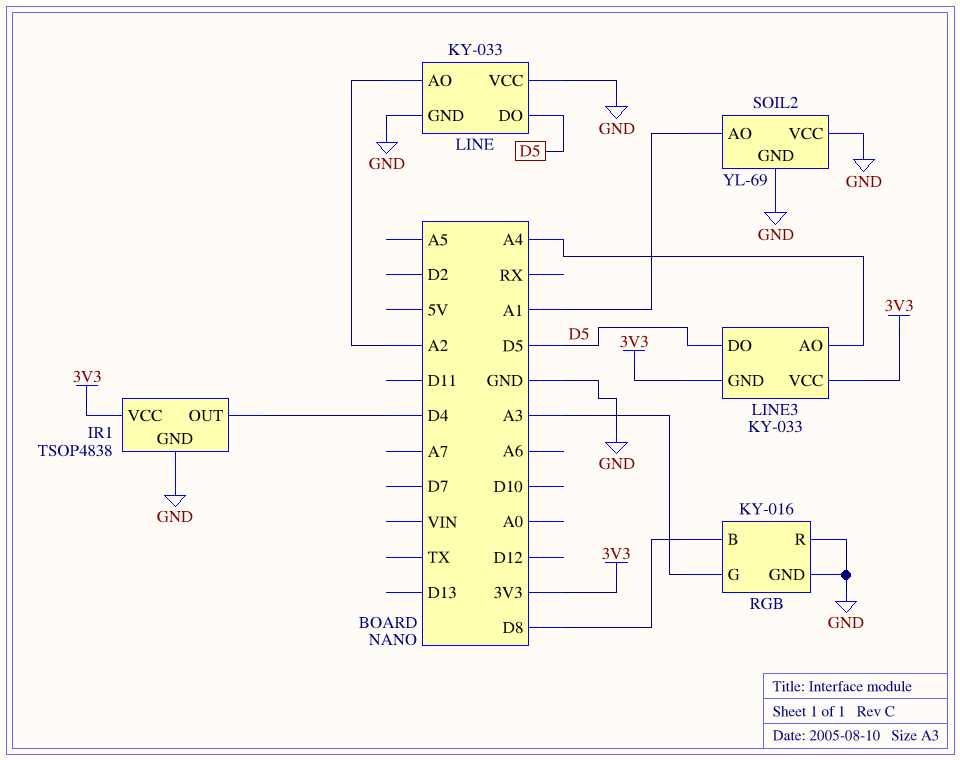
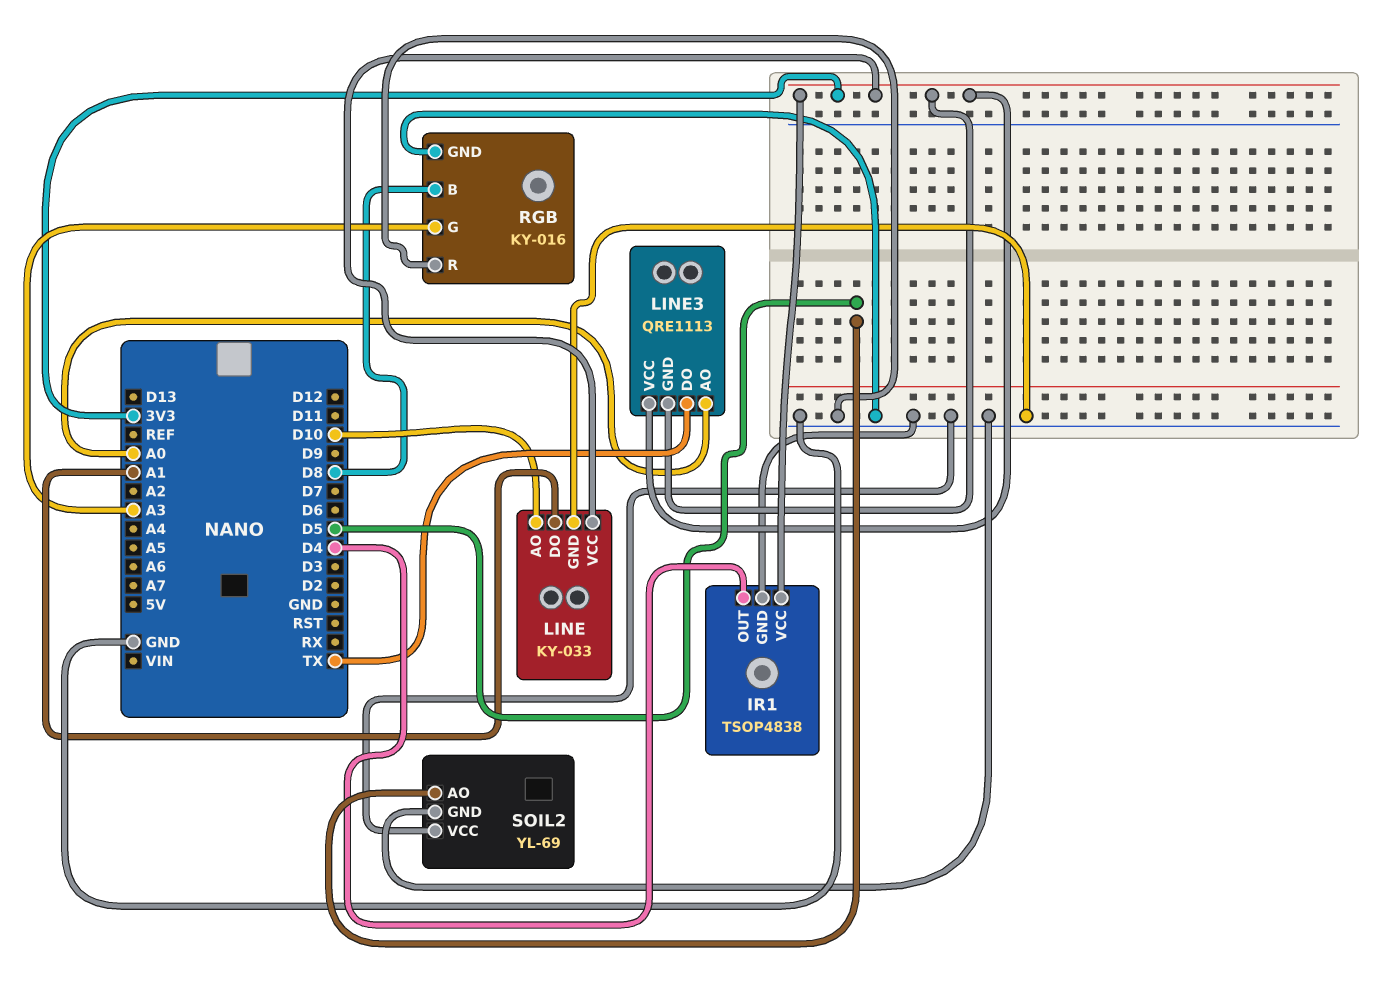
LINE pin AO: A2 -> D10
LINE pin DO: D5 -> A1
LINE pin VCC: GND -> 3V3
LINE3: KY-033 -> QRE1113
LINE3 pin AO: A4 -> A0
LINE3 pin DO: D5 -> TX
SOIL2 pin AO: A1 -> D5

